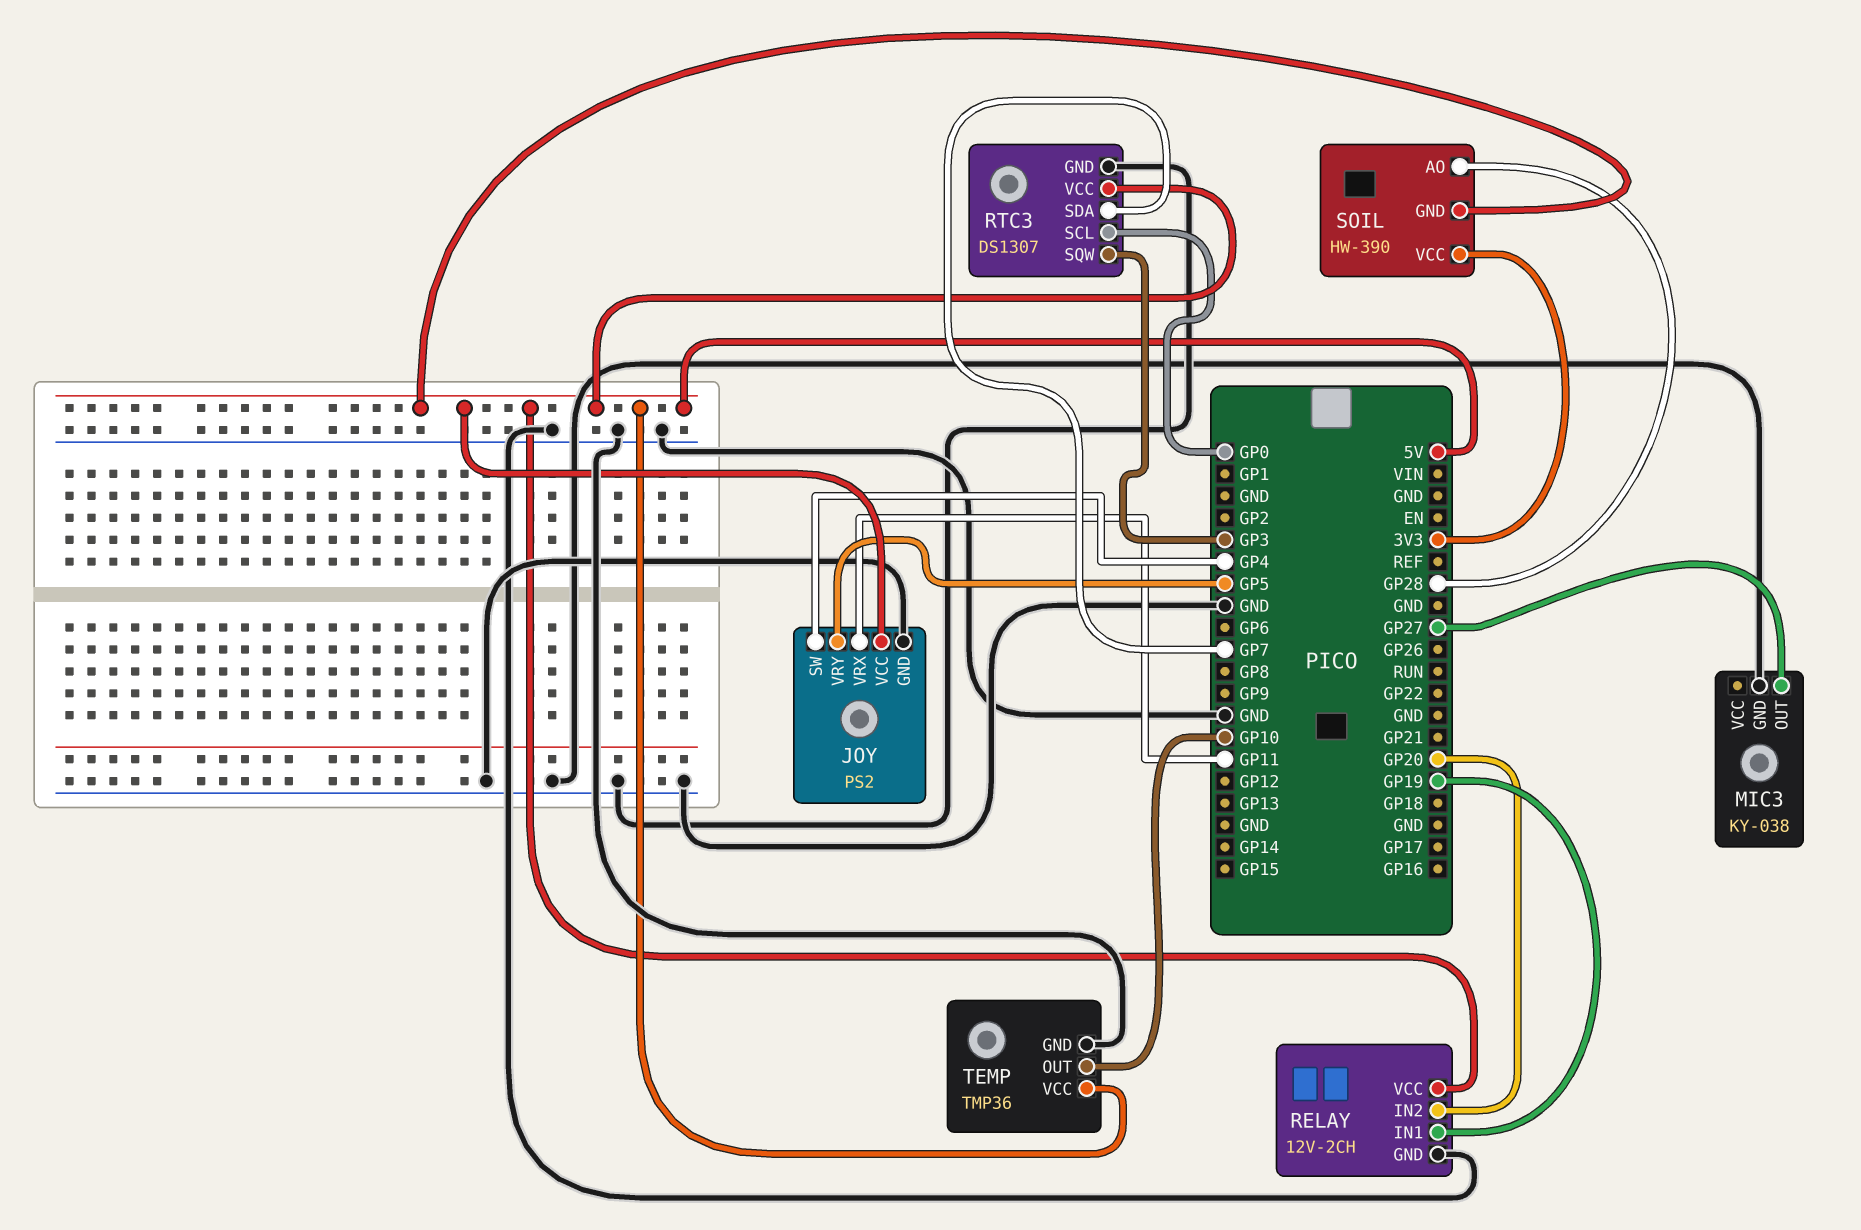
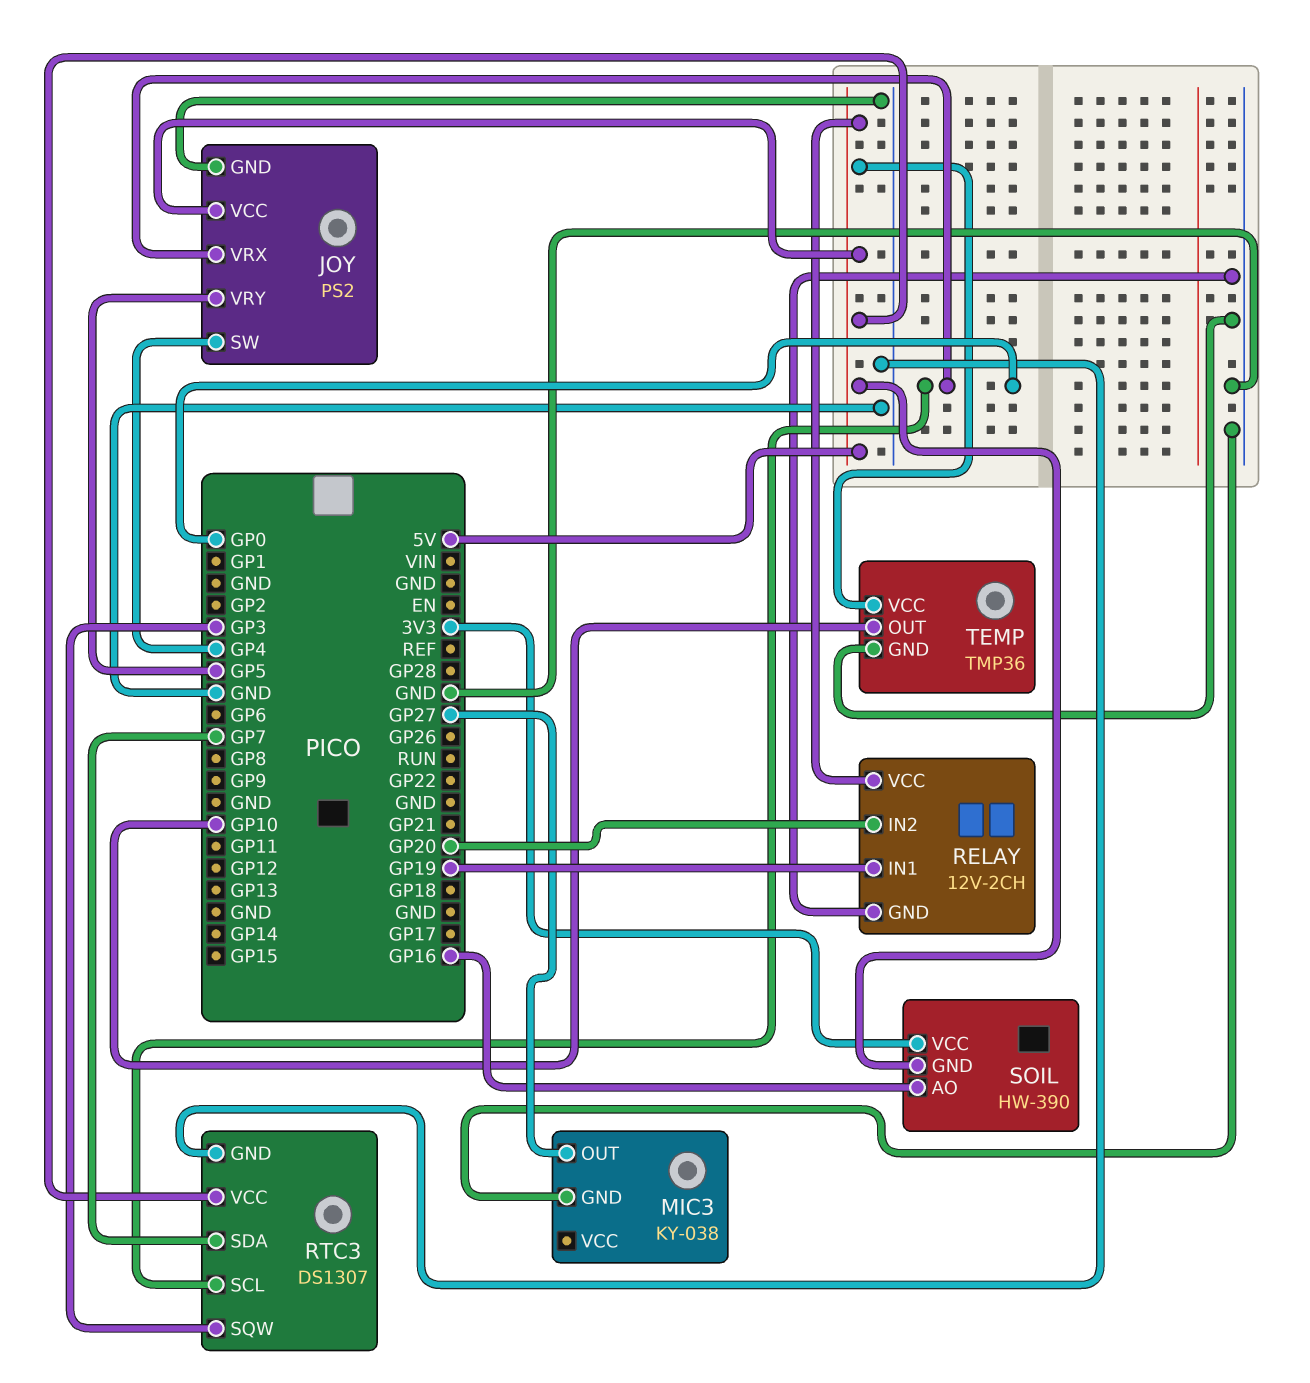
JOY pin VRX: GP11 -> GP0
SOIL pin AO: GP28 -> GP16

